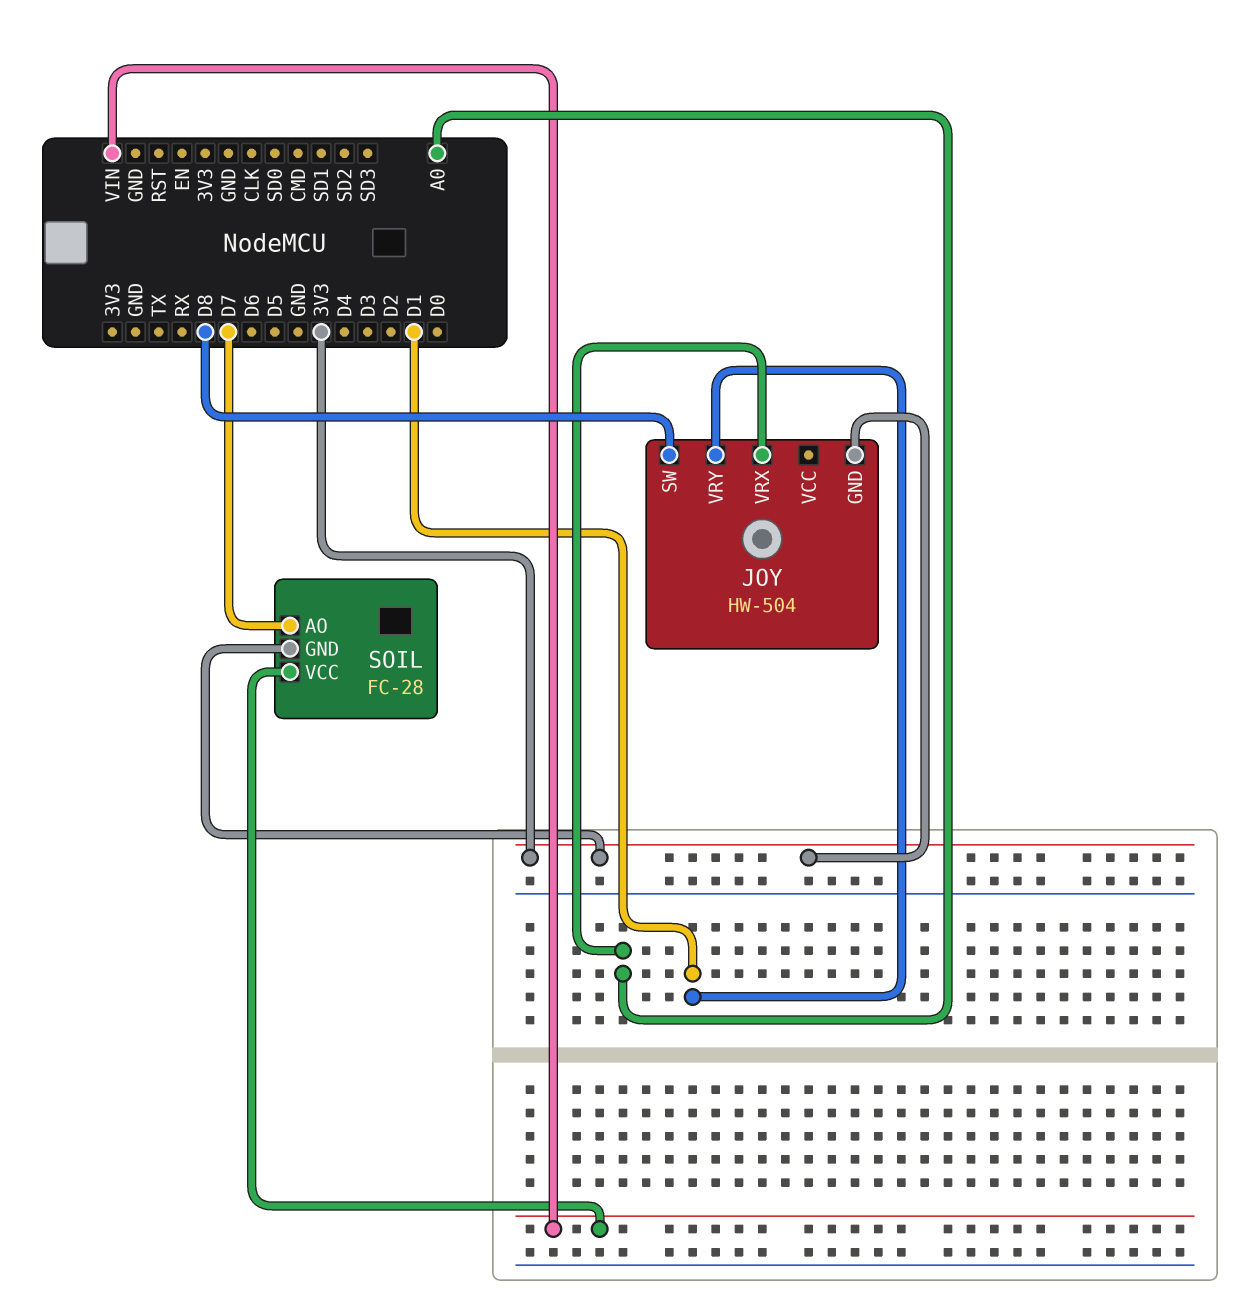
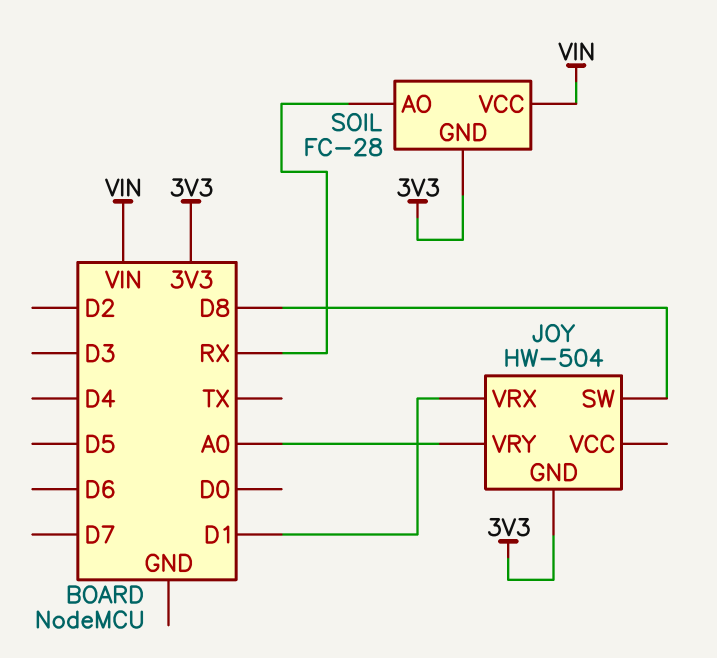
JOY pin VRX: A0 -> D1
JOY pin VRY: D1 -> A0
SOIL pin AO: D7 -> RX

